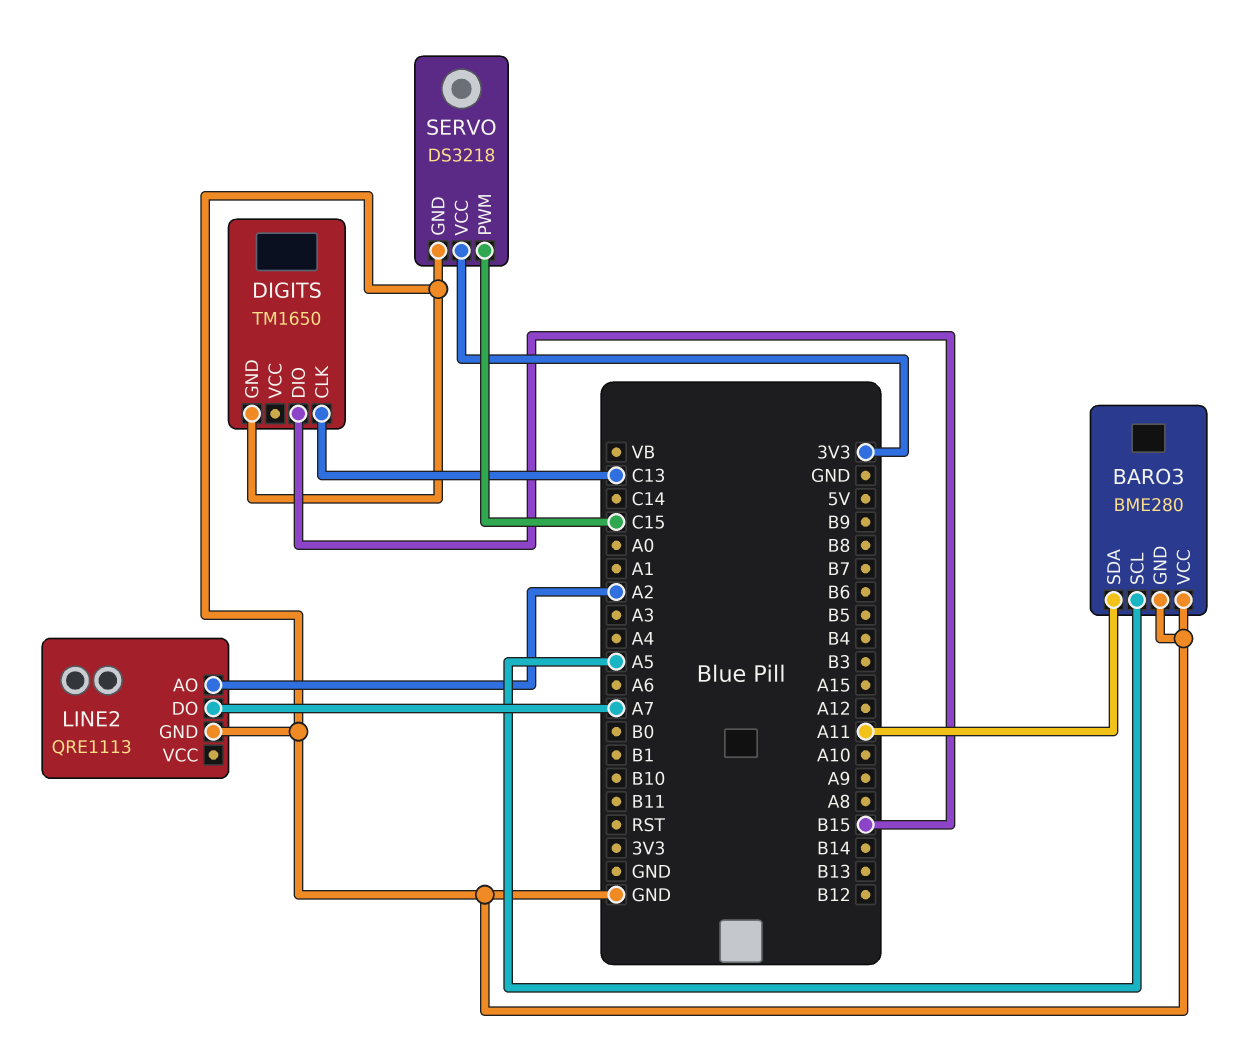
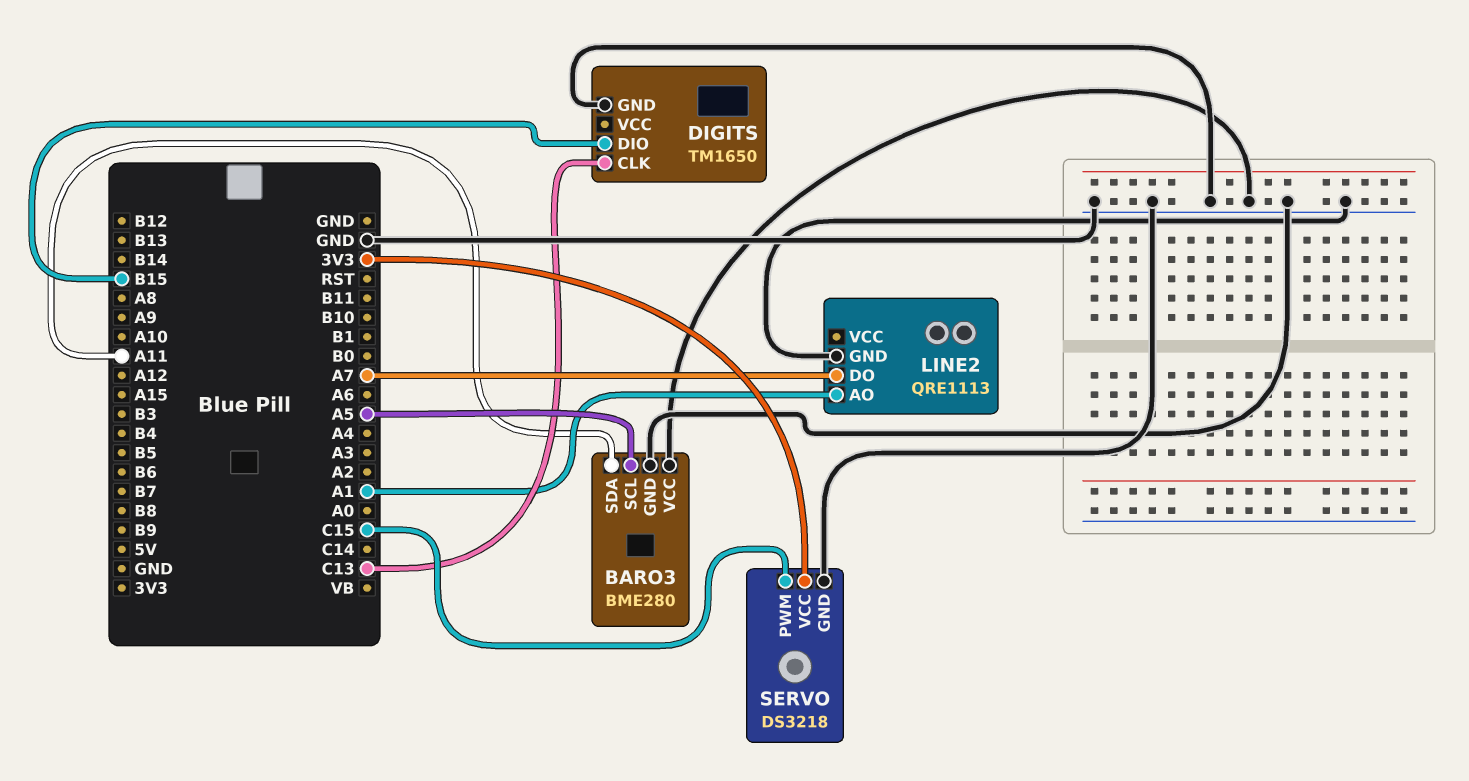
LINE2 pin AO: A2 -> A1

